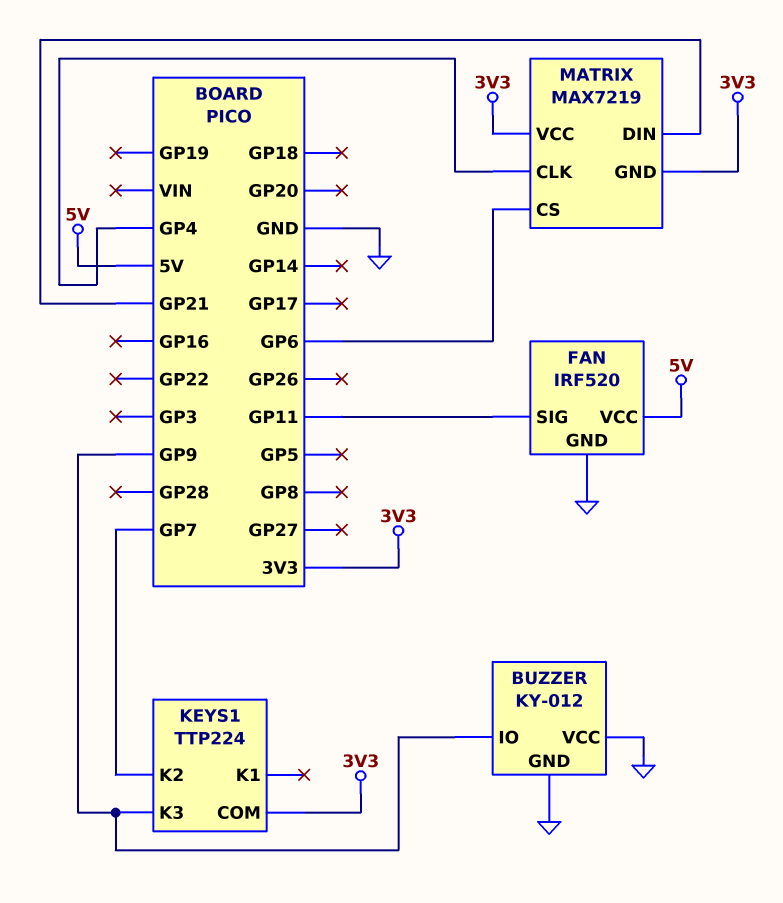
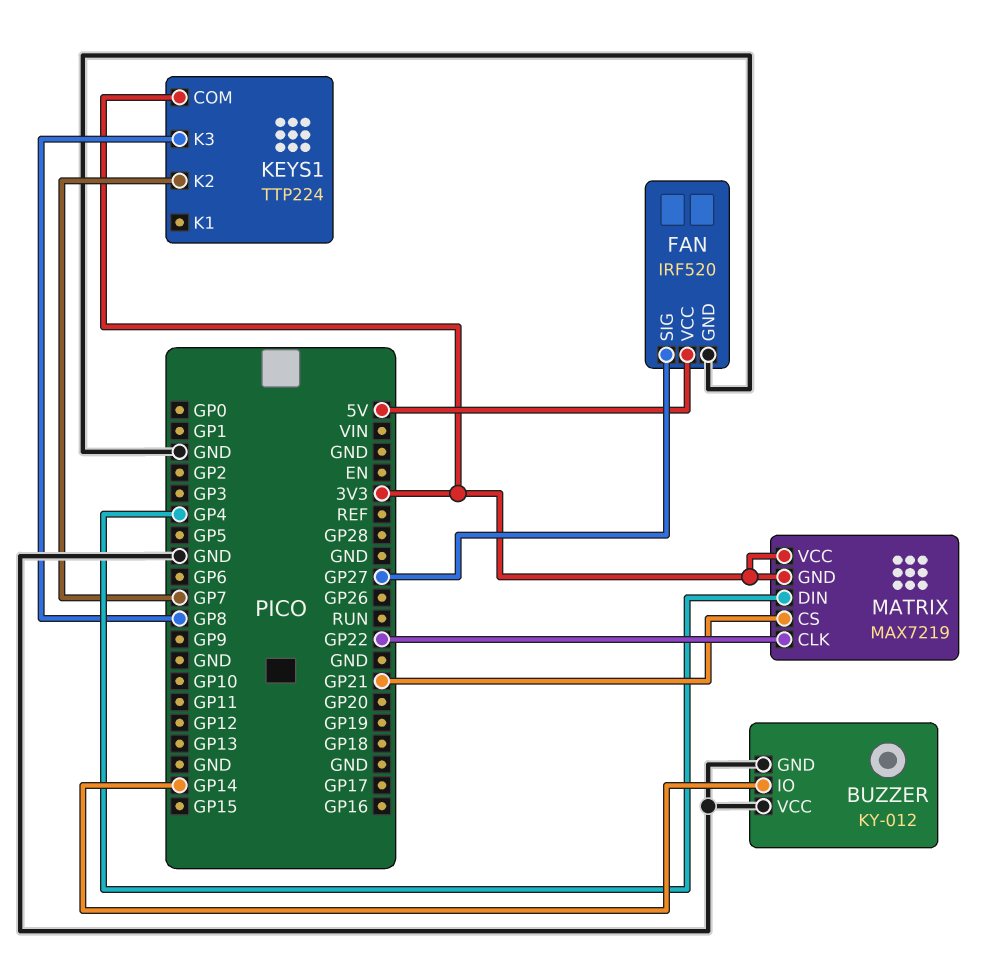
BUZZER pin IO: GP9 -> GP14
FAN pin SIG: GP11 -> GP27
KEYS1 pin K3: GP9 -> GP8
MATRIX pin CLK: GP4 -> GP22
MATRIX pin CS: GP6 -> GP21
MATRIX pin DIN: GP21 -> GP4

